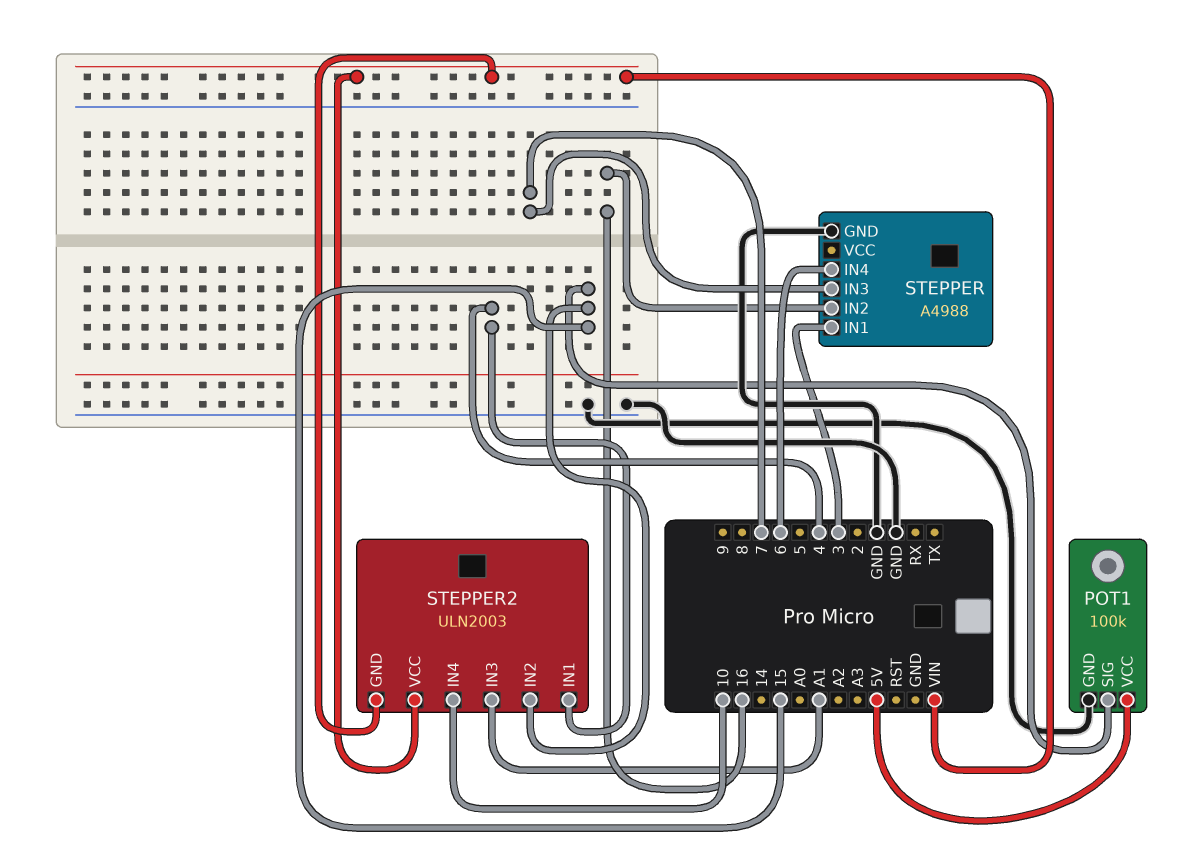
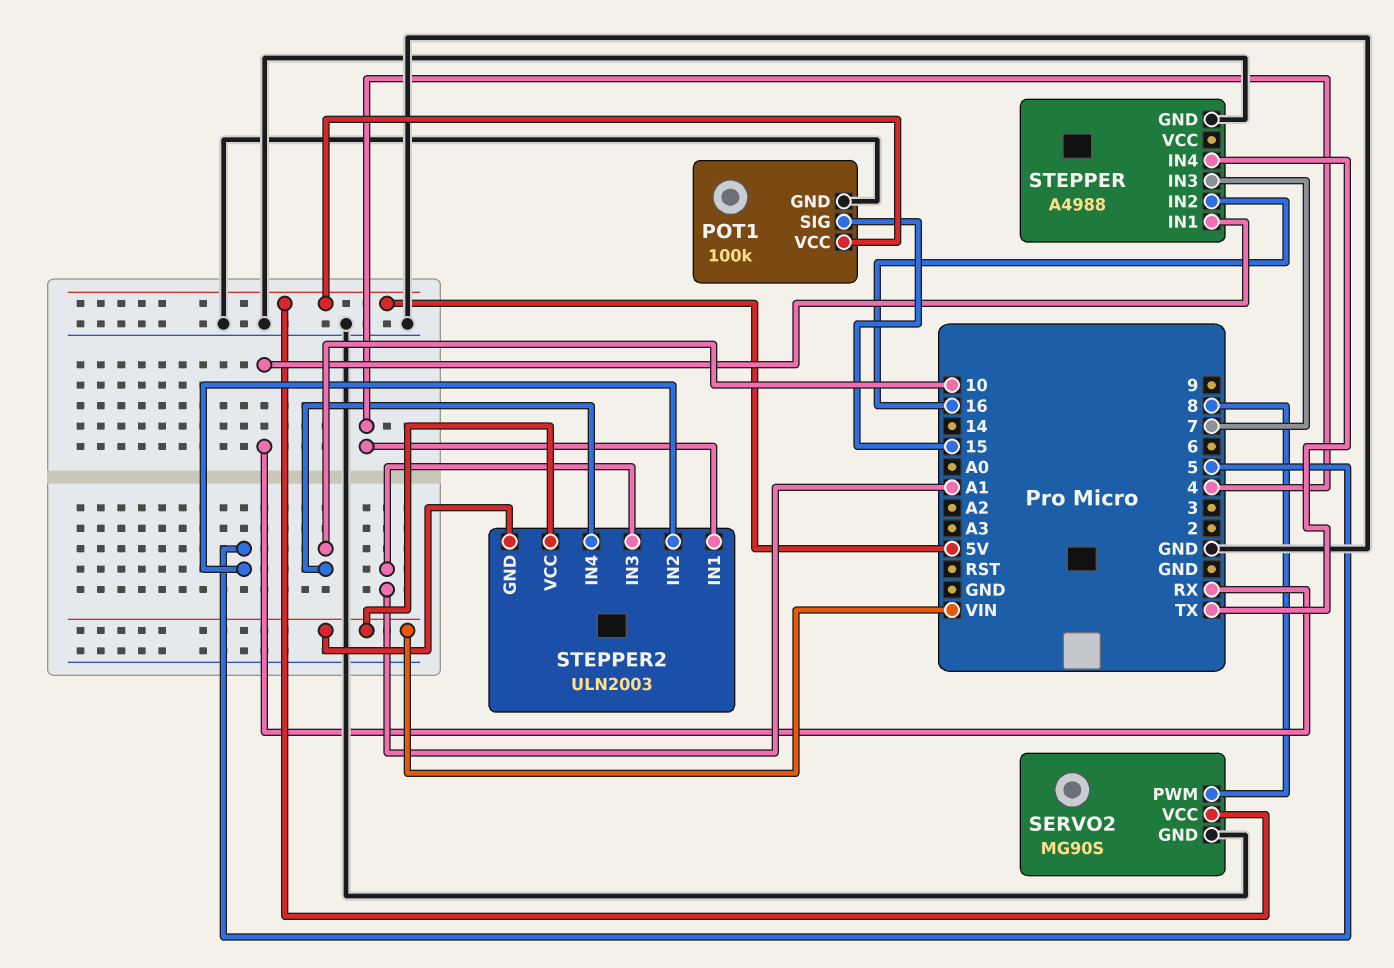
SERVO2: none -> MG90S
SERVO2 pin GND: none -> GND
SERVO2 pin PWM: none -> 8
SERVO2 pin VCC: none -> 5V
STEPPER pin IN1: 3 -> RX
STEPPER pin IN4: 6 -> TX
STEPPER2 pin IN2: 15 -> 5

